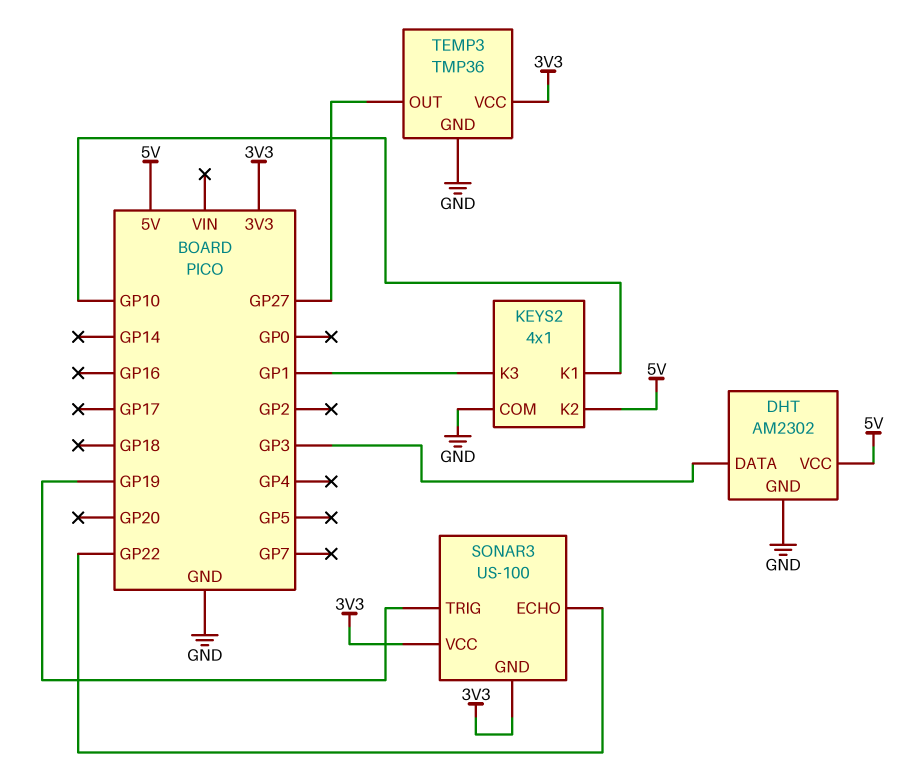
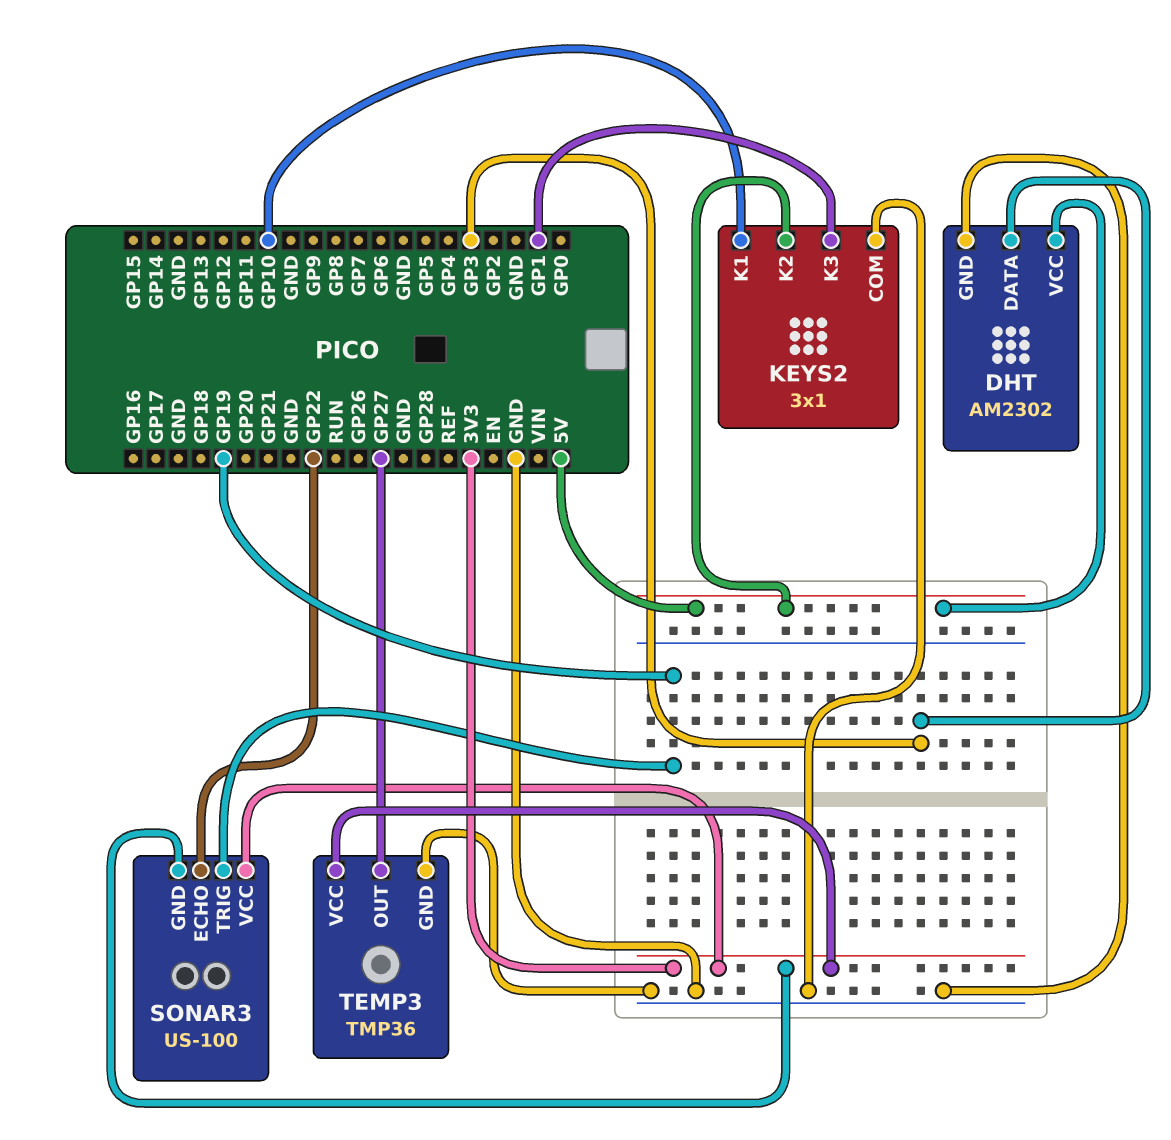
KEYS2: 4x1 -> 3x1

